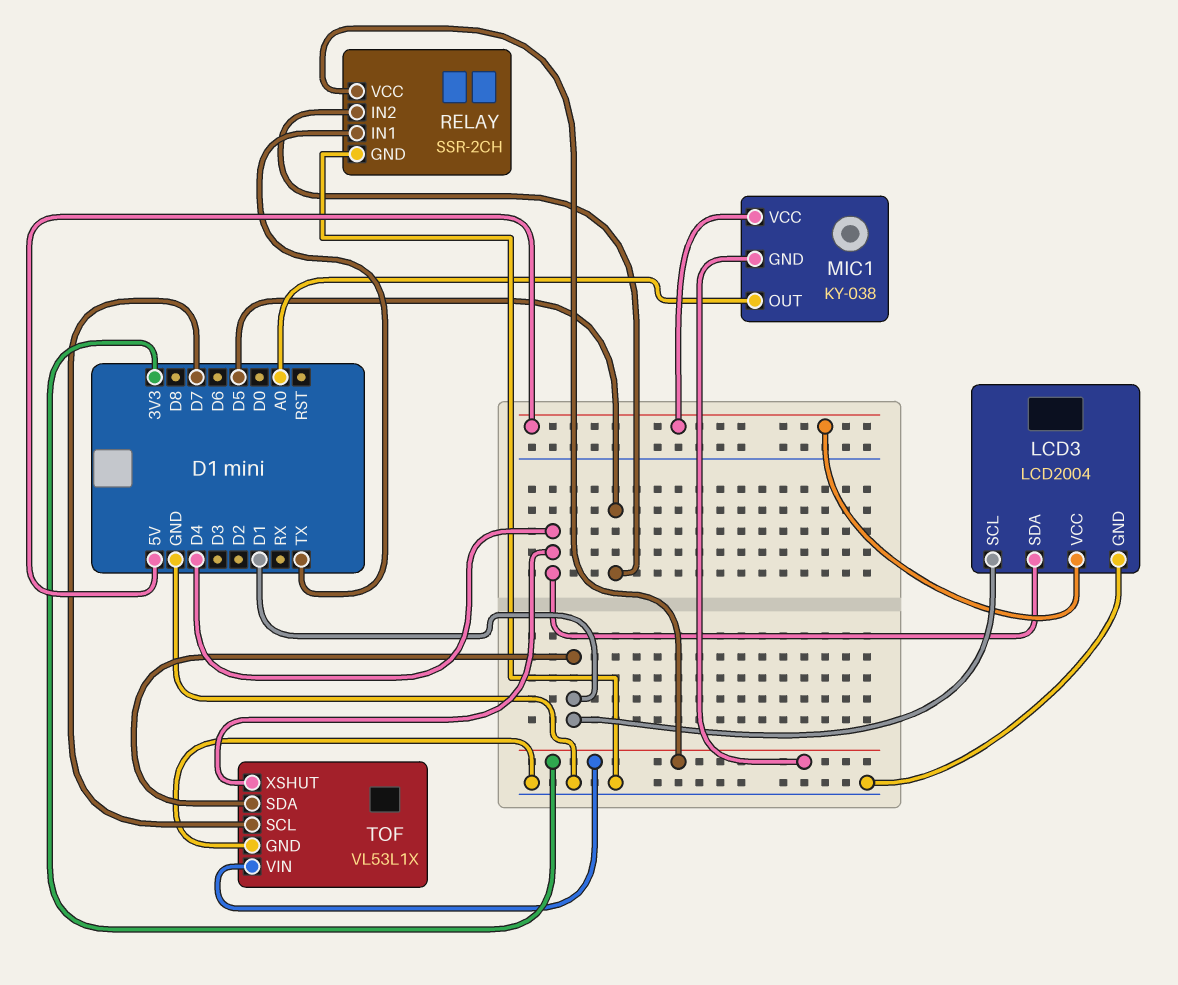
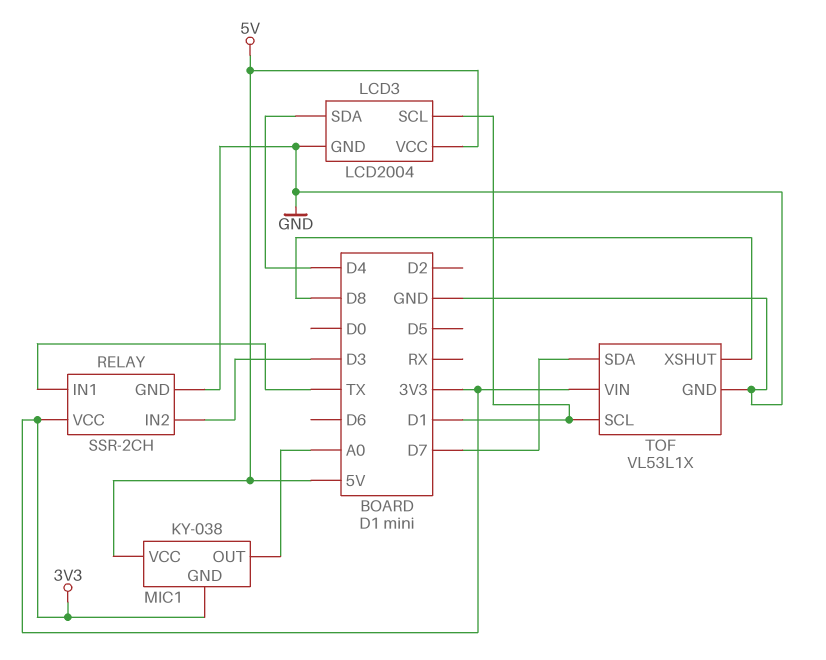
RELAY pin IN2: D5 -> D3
TOF pin SCL: D7 -> D1
TOF pin SDA: D1 -> D7
TOF pin XSHUT: D4 -> D8

